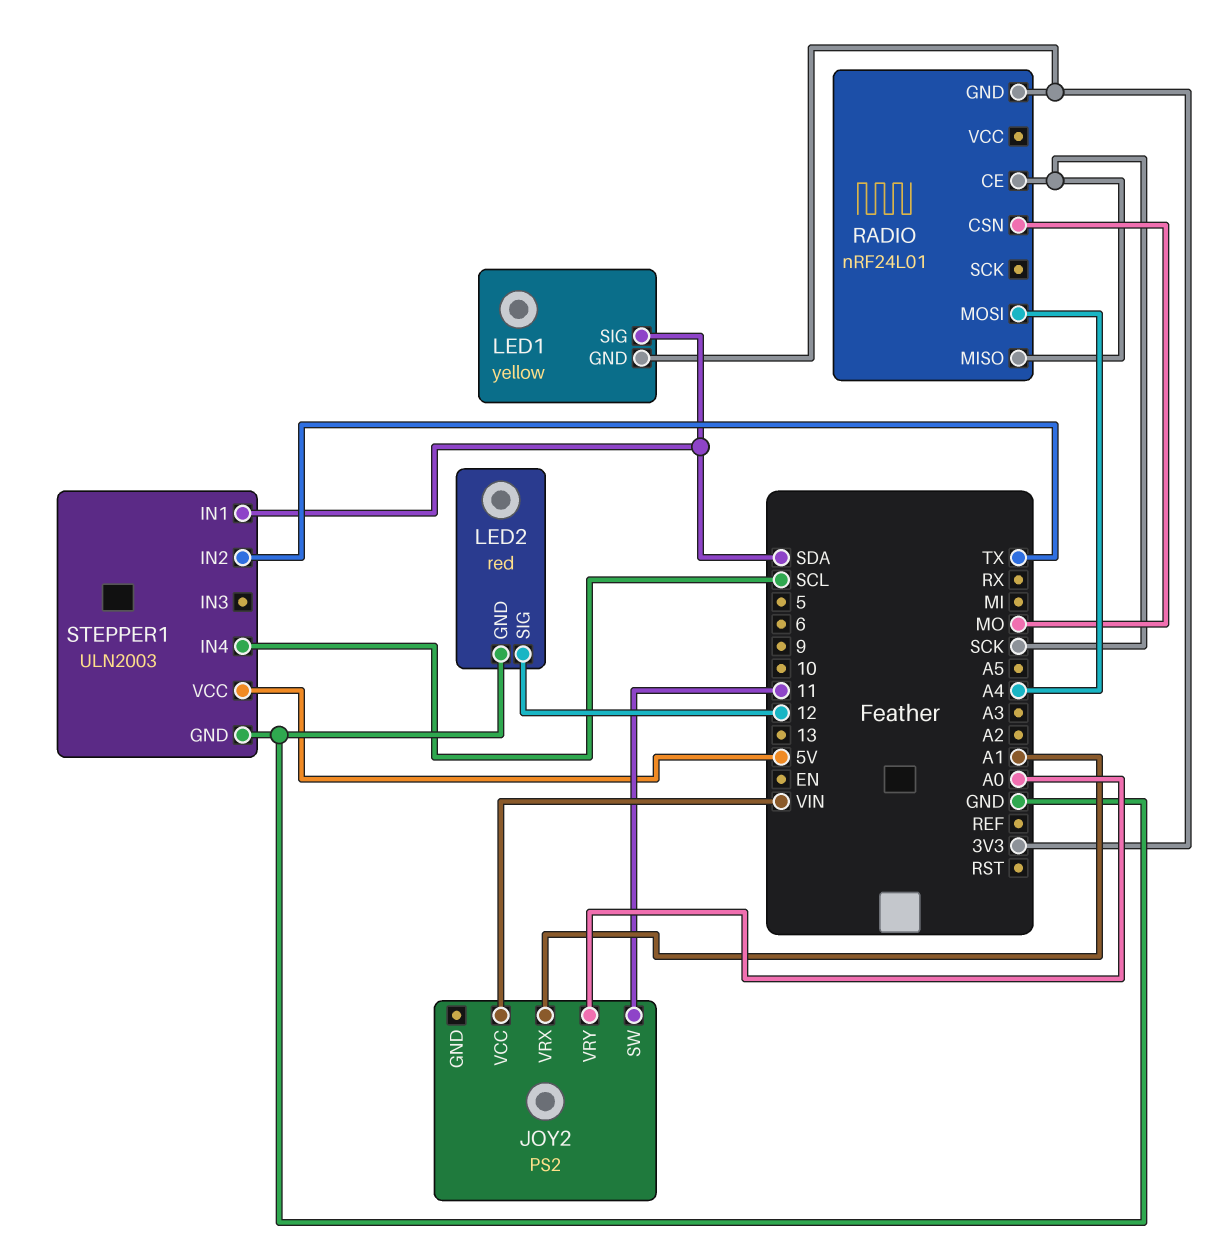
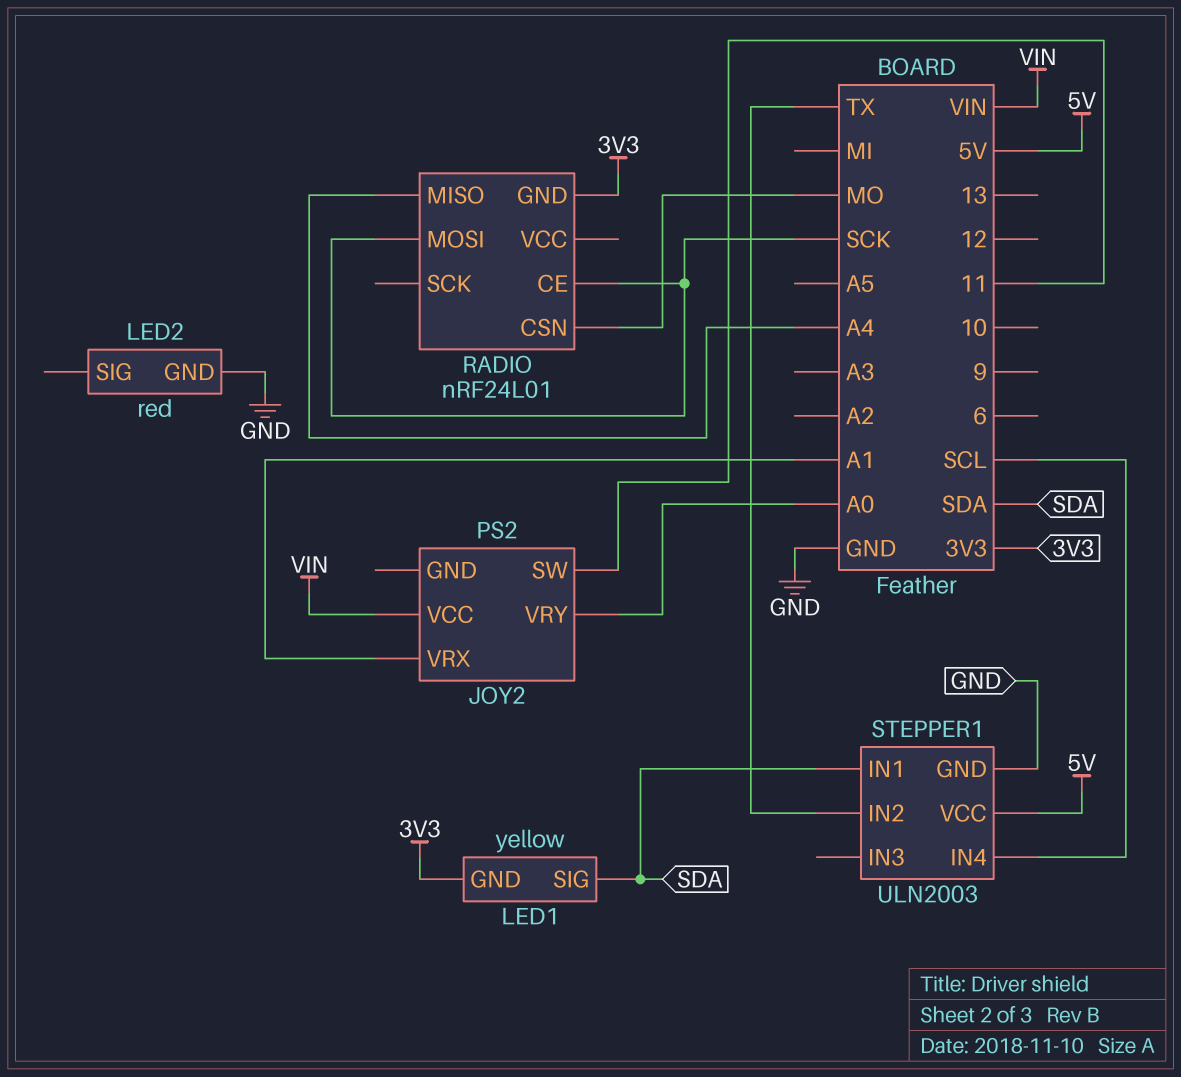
LED2 pin SIG: 12 -> none
RADIO pin MISO: SCK -> A4
RADIO pin MOSI: A4 -> SCK

